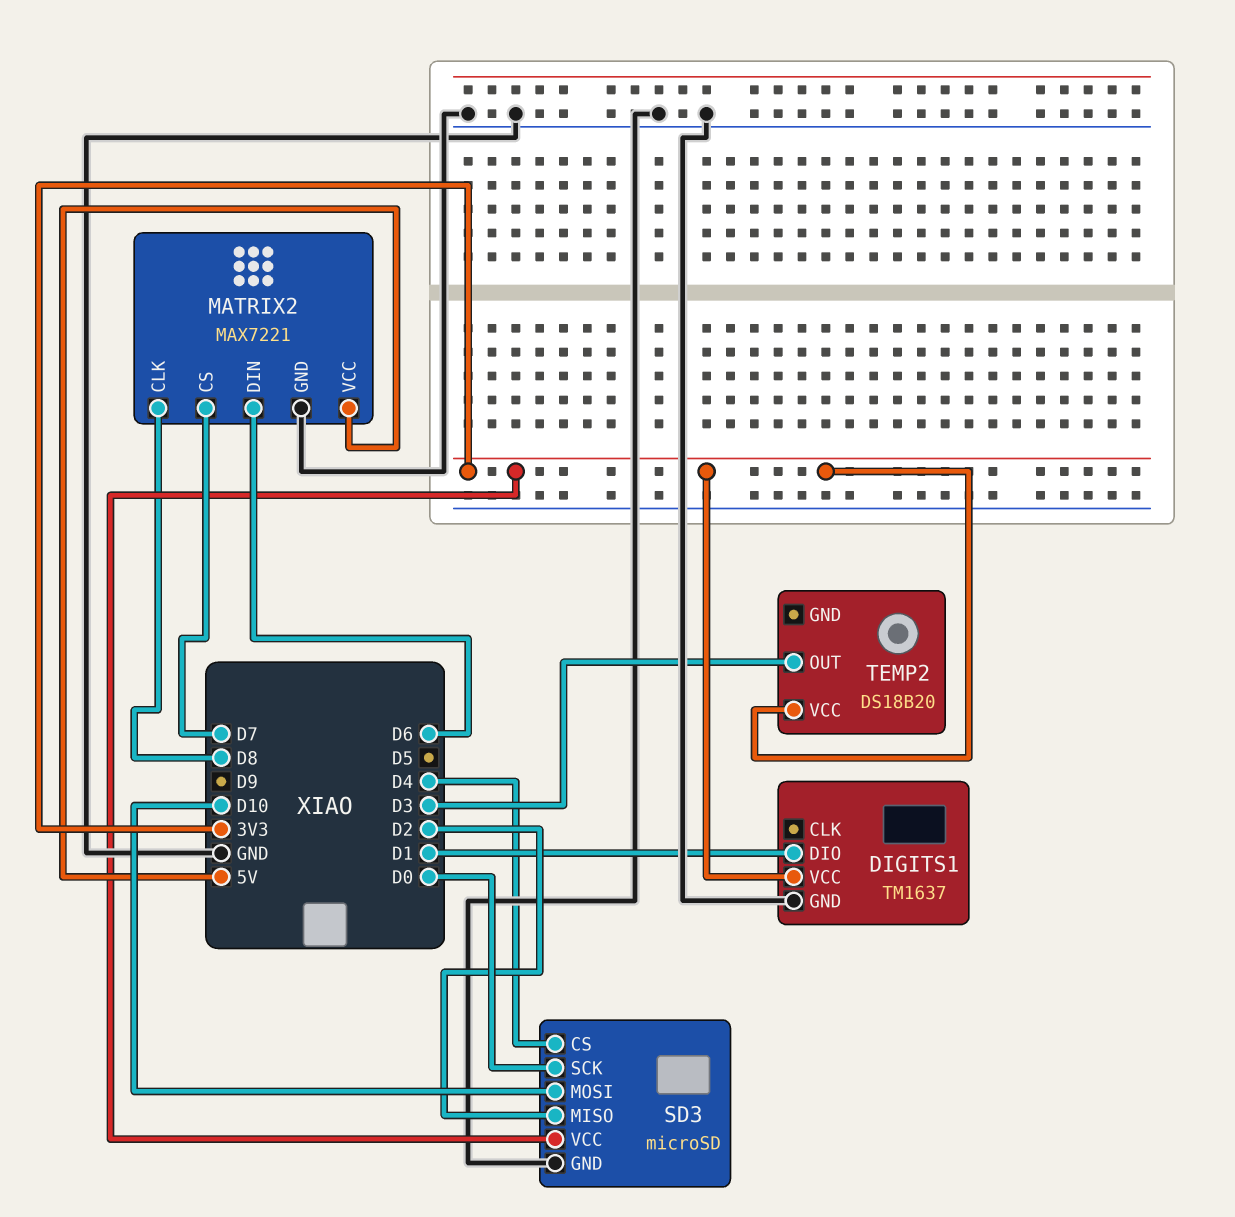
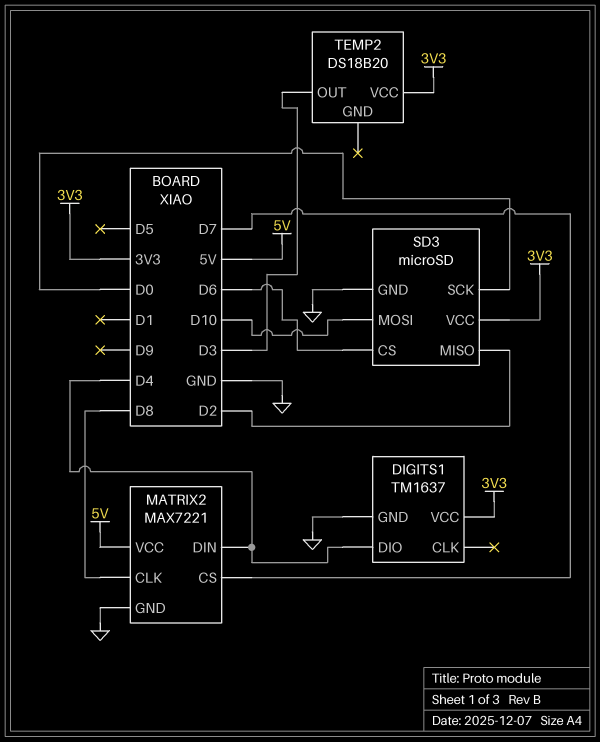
DIGITS1 pin DIO: D1 -> D4
MATRIX2 pin DIN: D6 -> D4
SD3 pin CS: D4 -> D6

